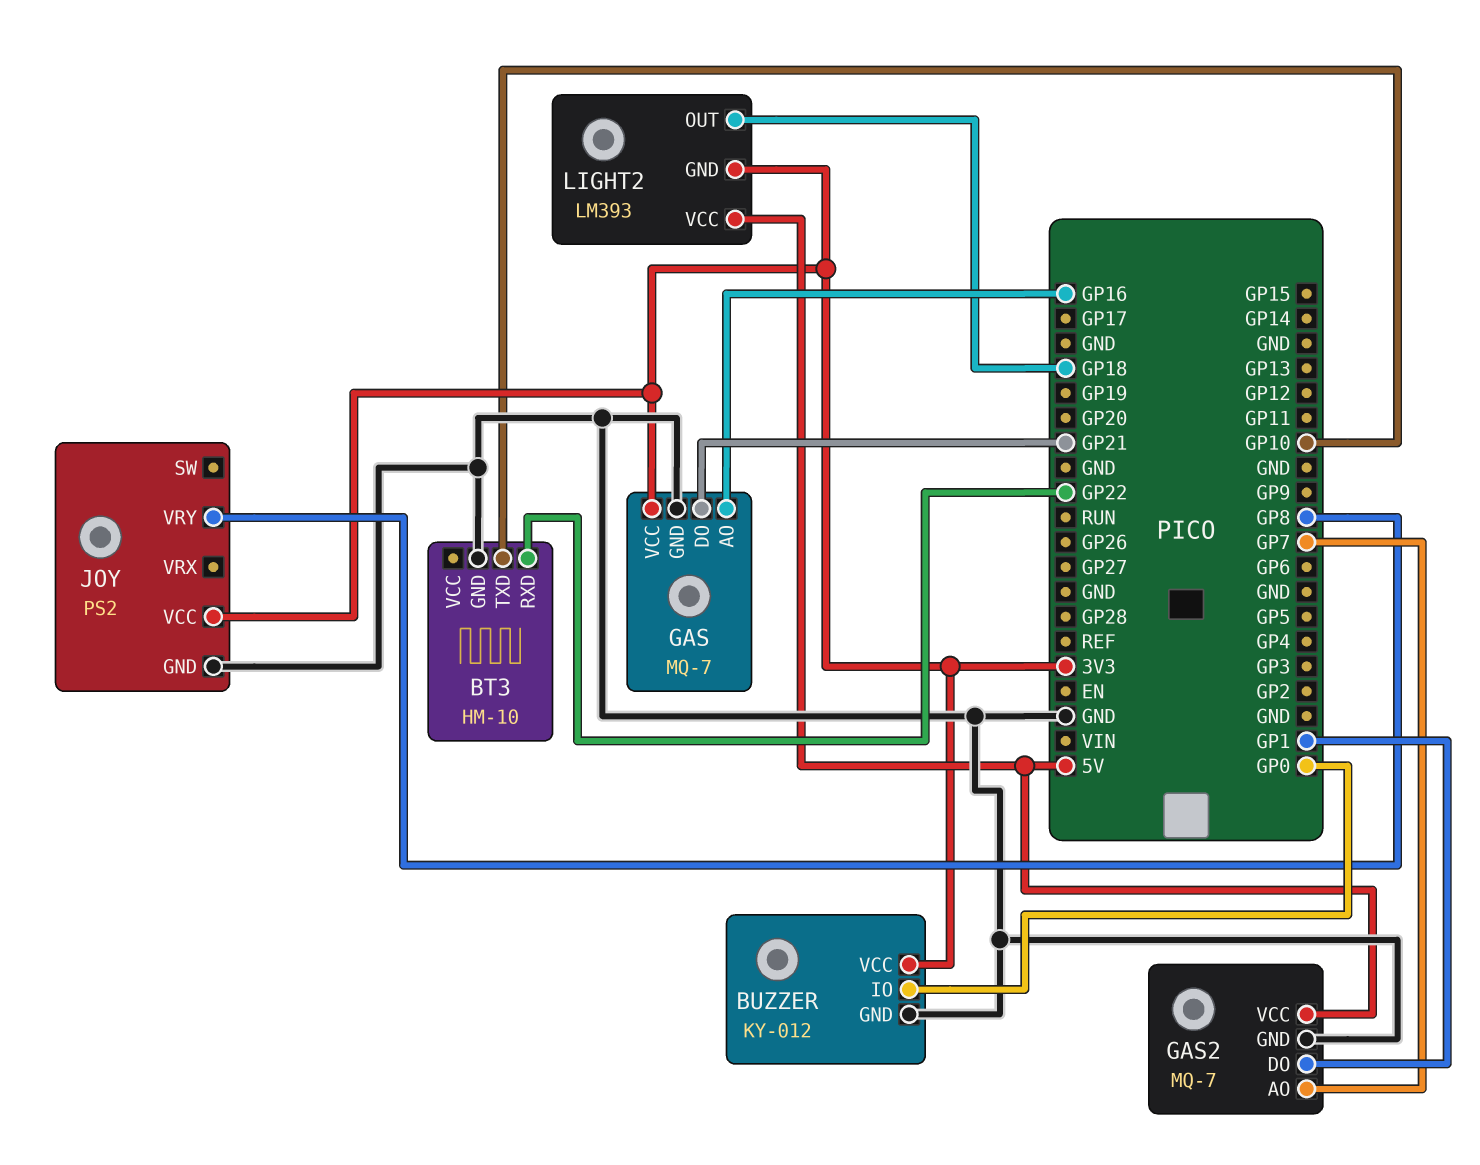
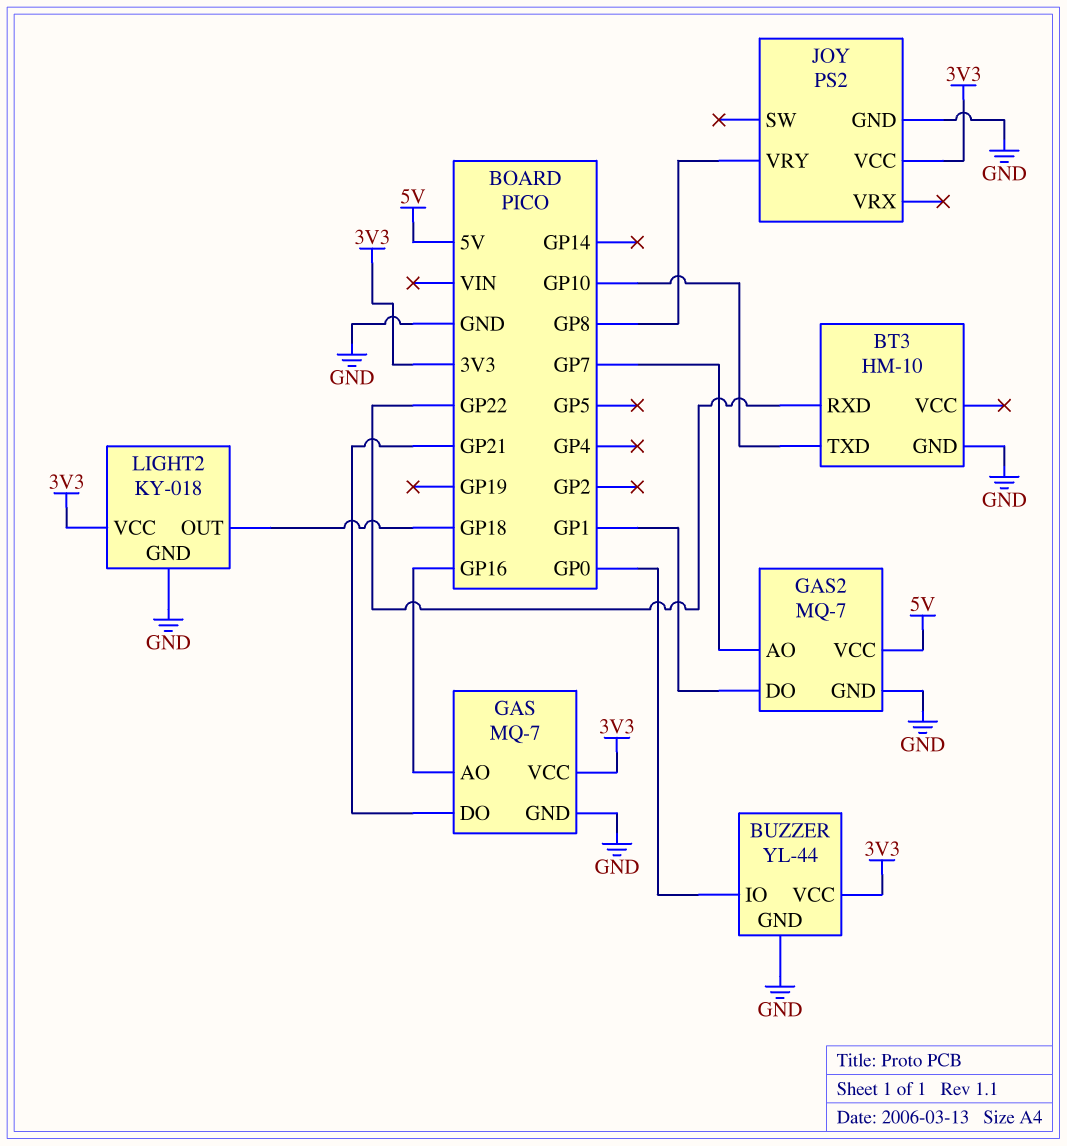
BUZZER: KY-012 -> YL-44
LIGHT2: LM393 -> KY-018
LIGHT2 pin GND: 3V3 -> GND
LIGHT2 pin VCC: 5V -> 3V3

